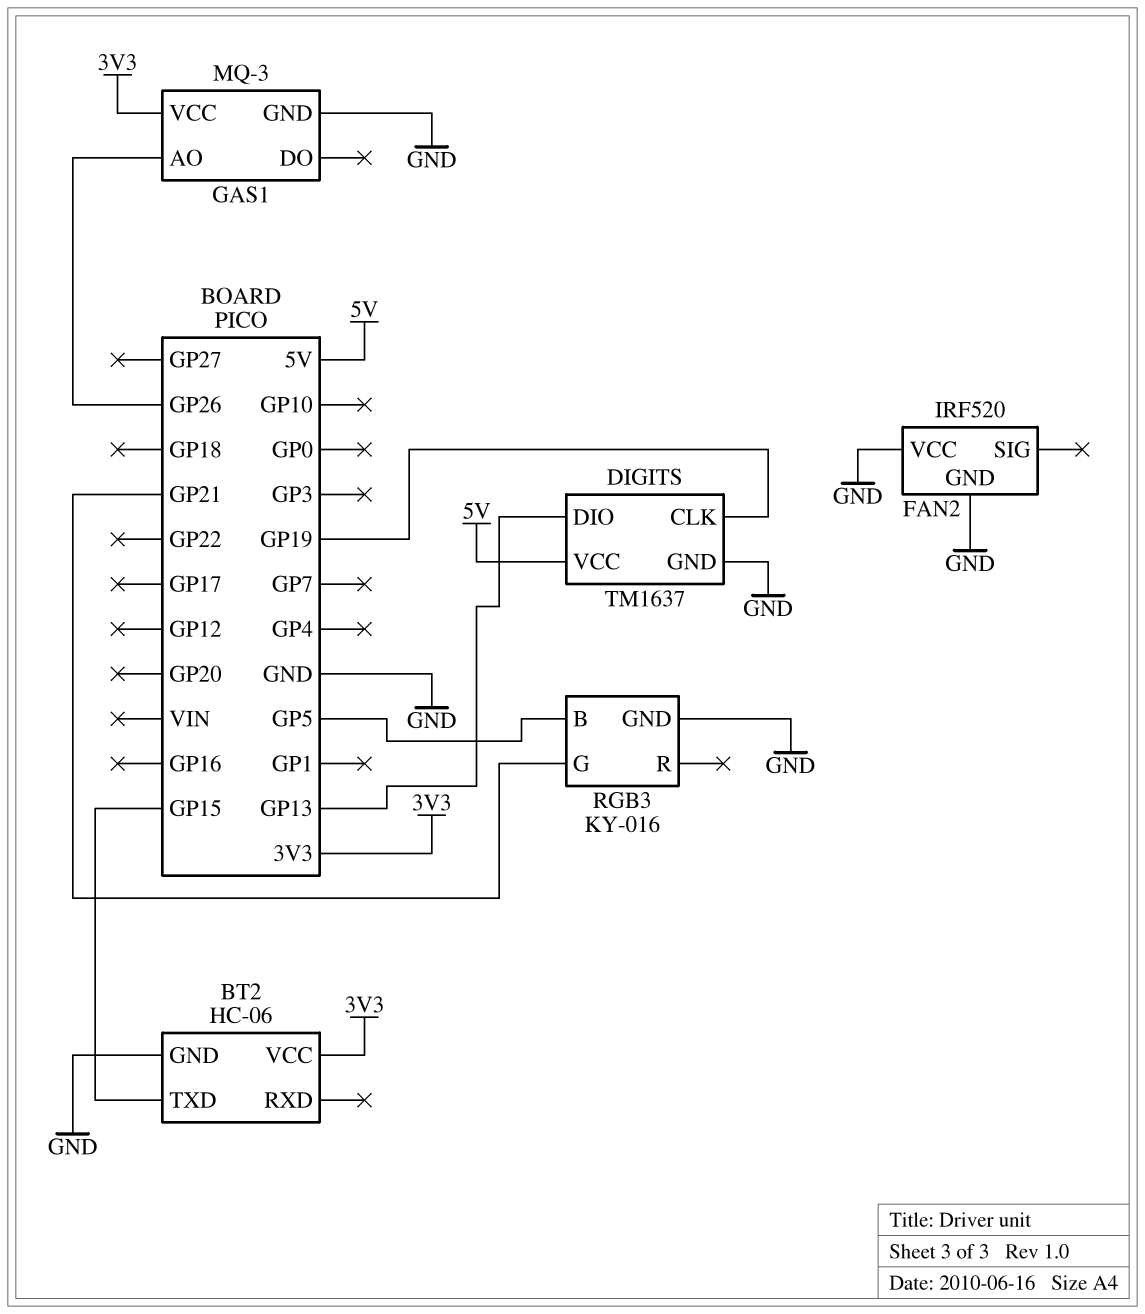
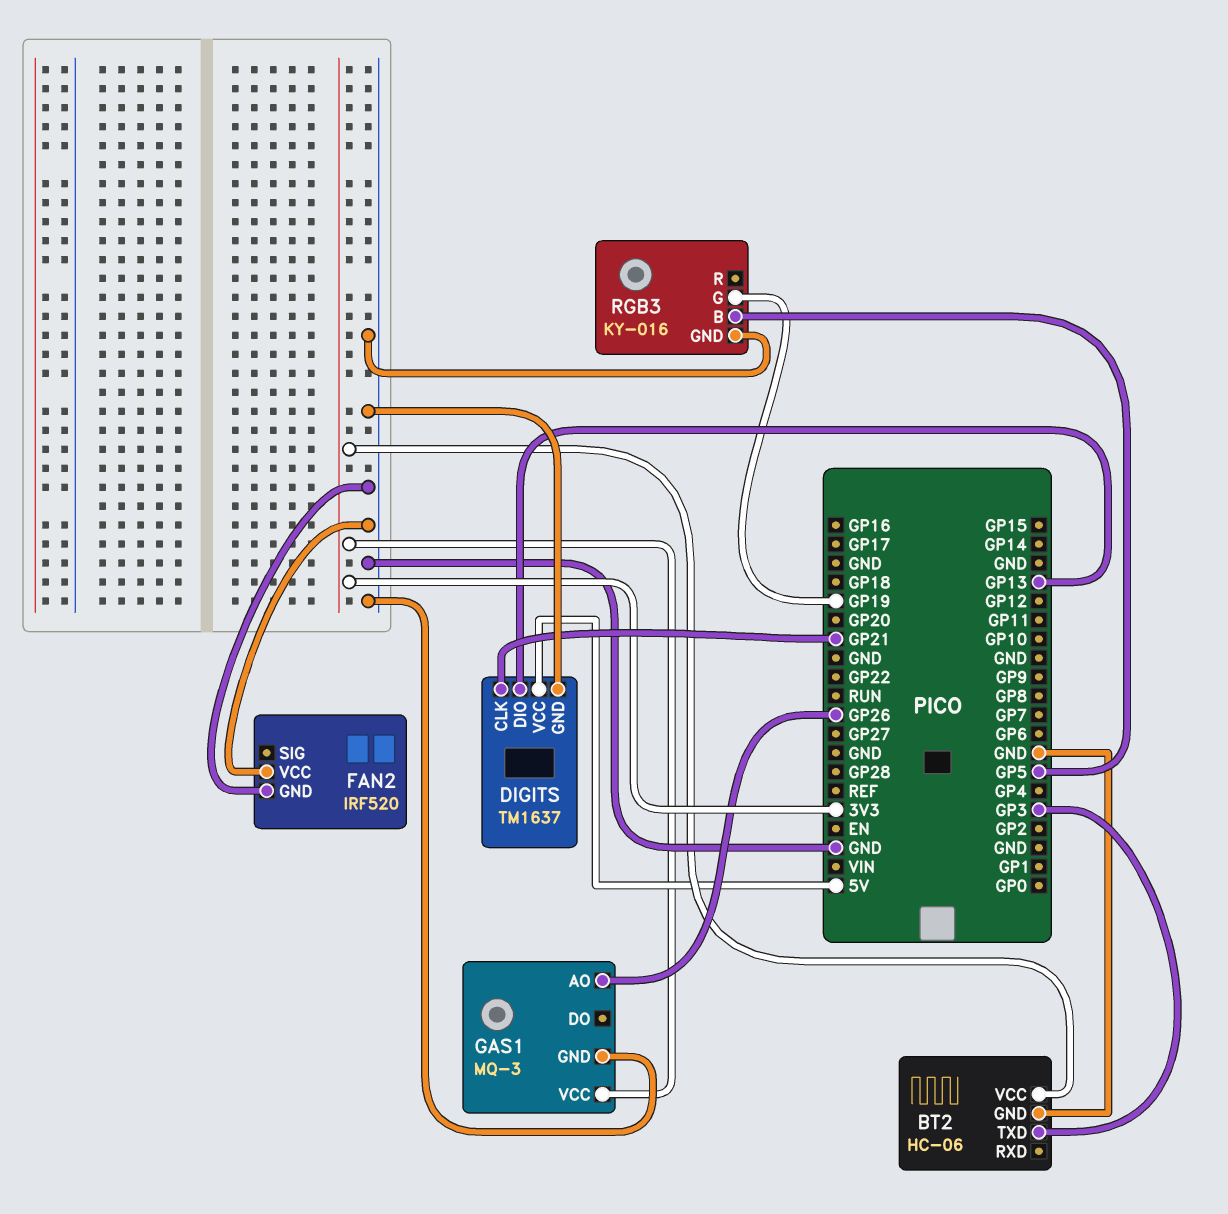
BT2 pin TXD: GP15 -> GP3
DIGITS pin CLK: GP19 -> GP21
RGB3 pin G: GP21 -> GP19

